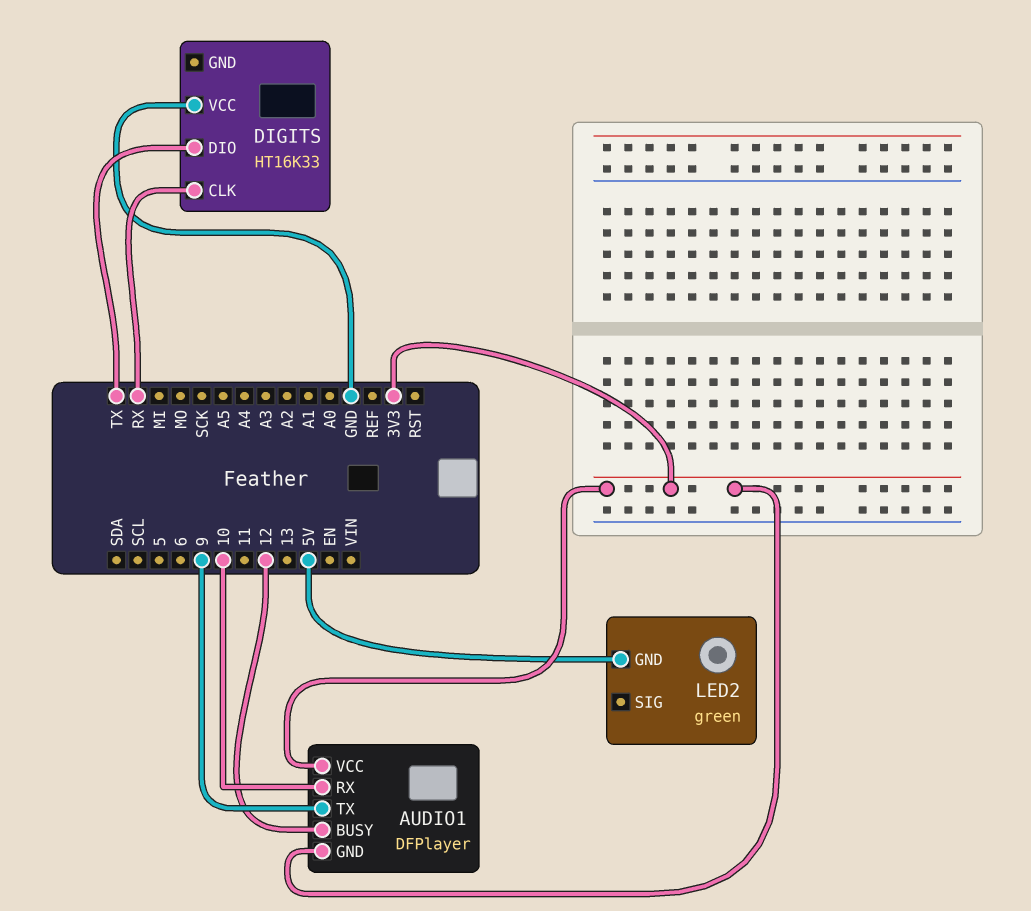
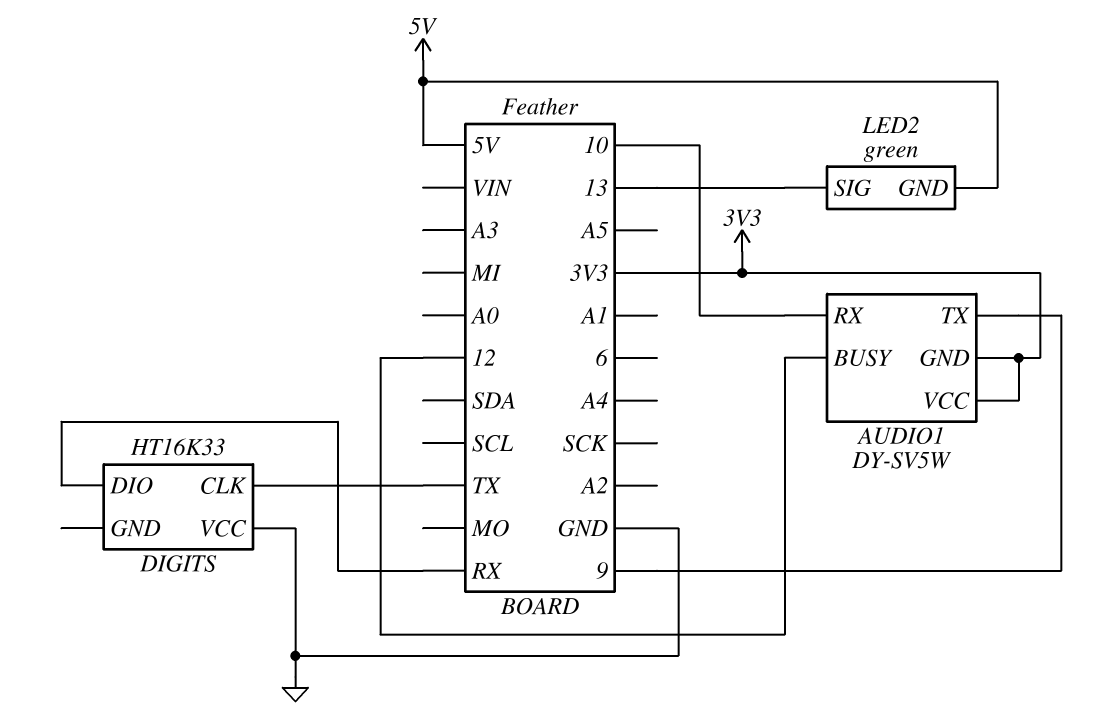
AUDIO1: DFPlayer -> DY-SV5W
DIGITS pin CLK: RX -> TX
DIGITS pin DIO: TX -> RX
LED2 pin SIG: none -> 13

